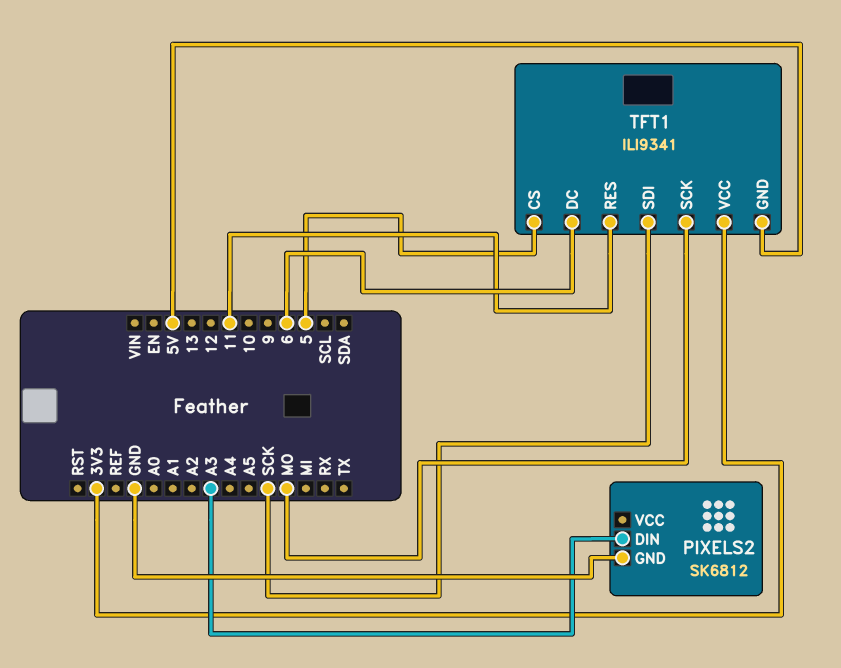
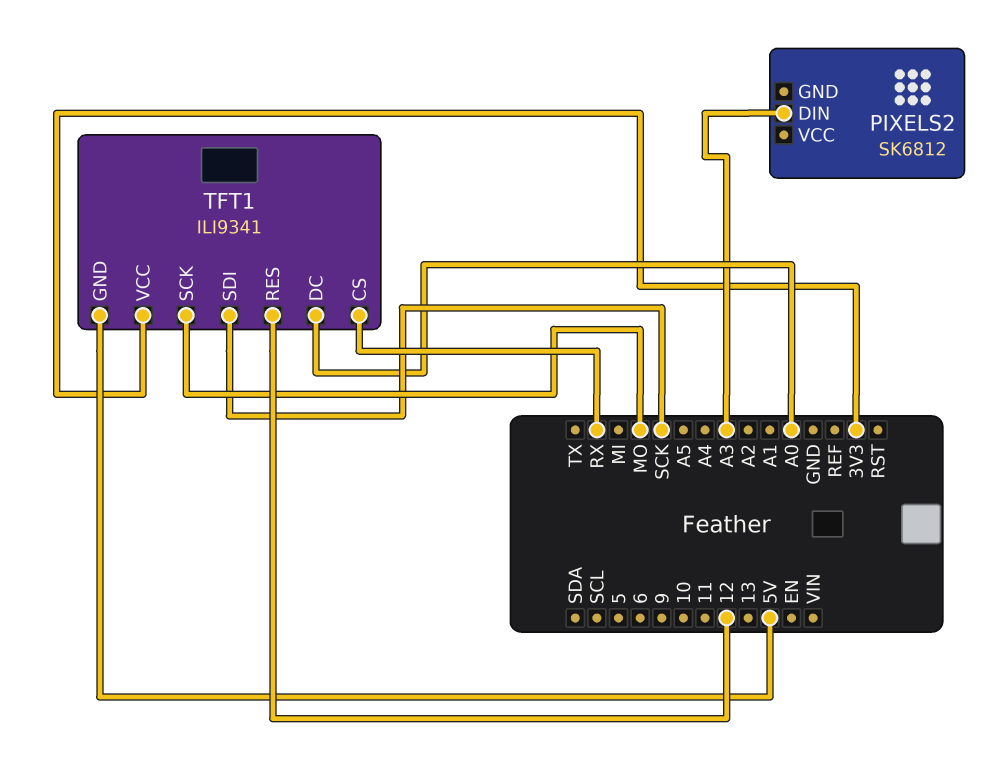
PIXELS2 pin GND: GND -> none
TFT1 pin CS: 5 -> RX
TFT1 pin DC: 6 -> A0
TFT1 pin RES: 11 -> 12

